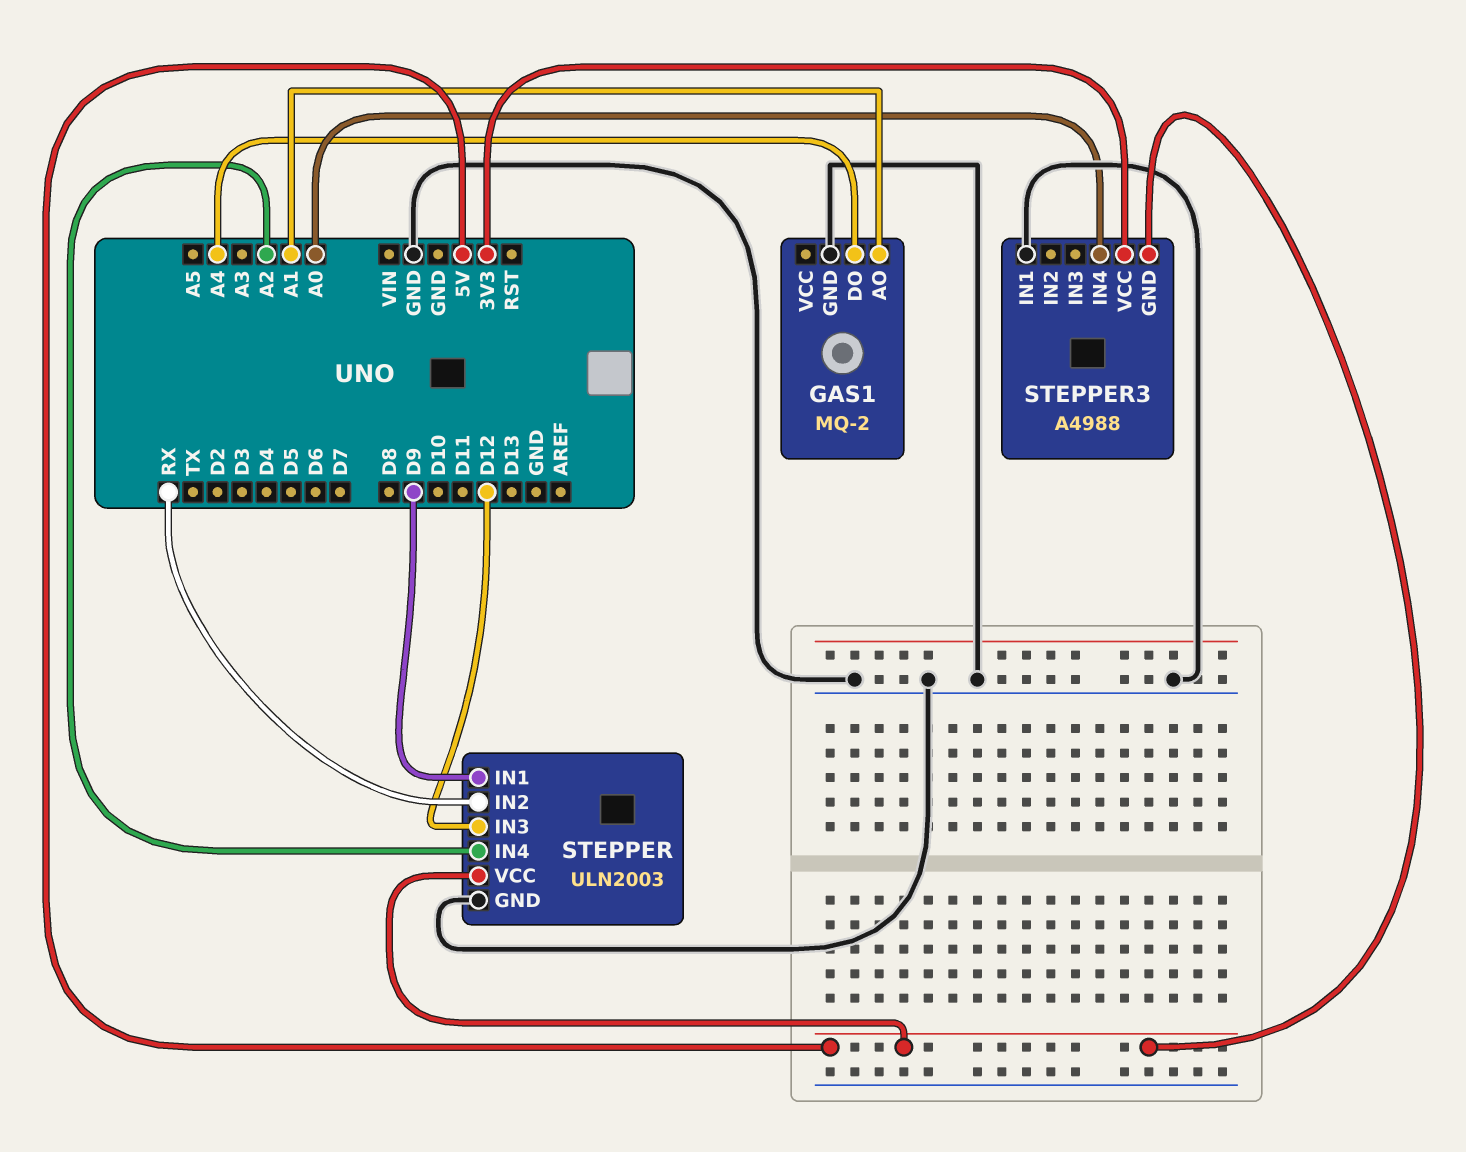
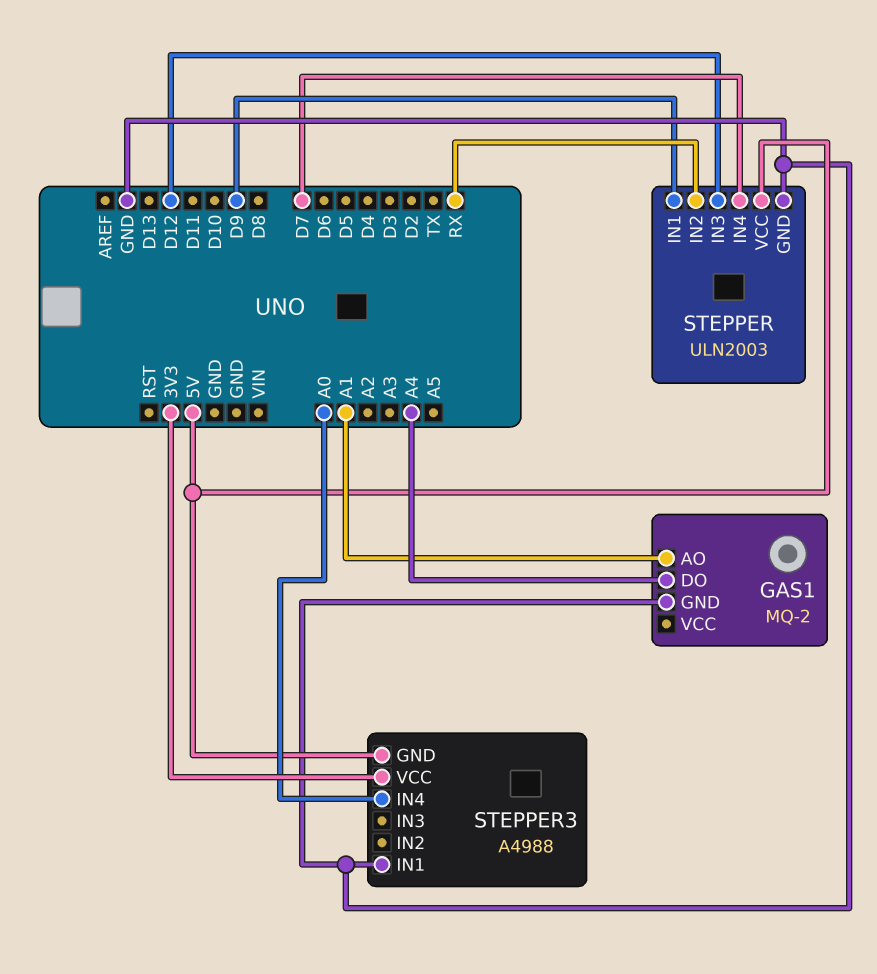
STEPPER pin IN4: A2 -> D7

